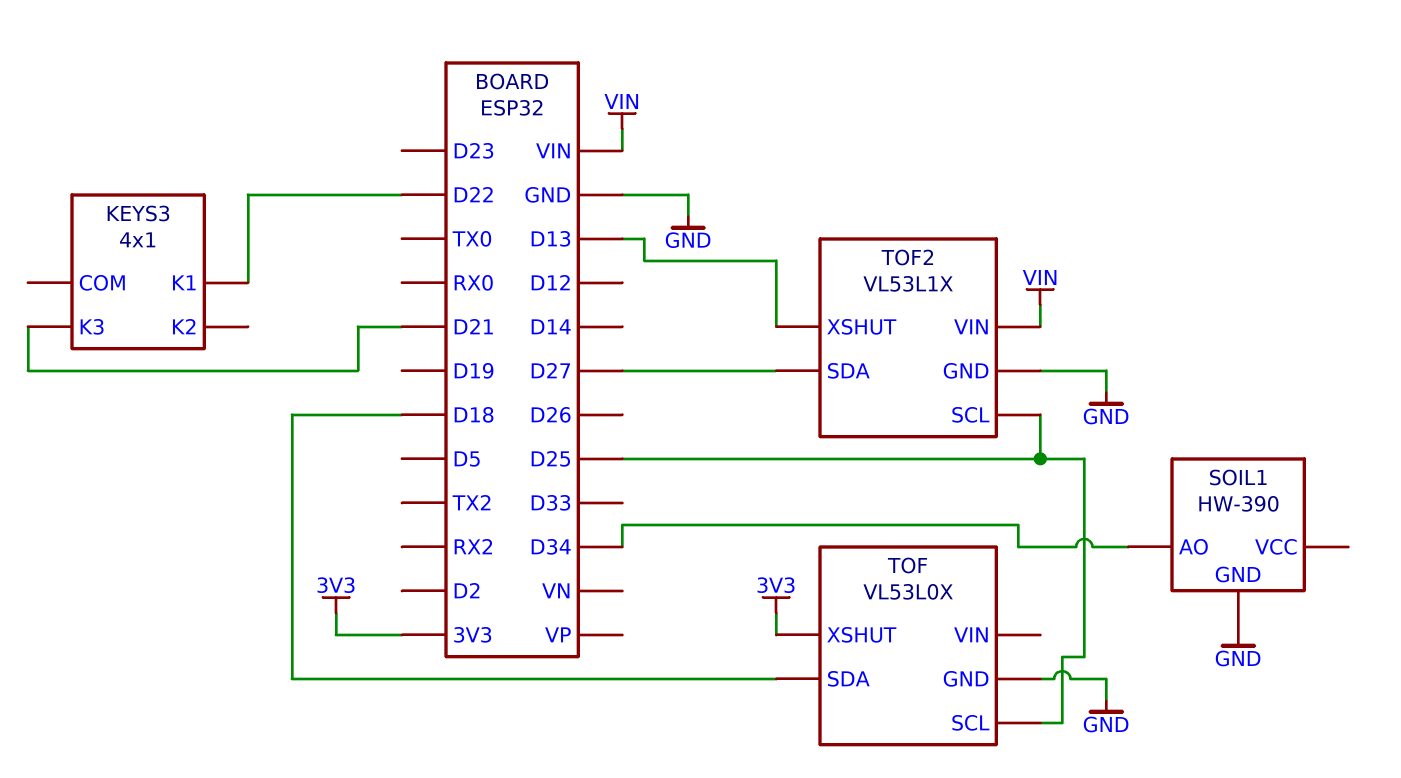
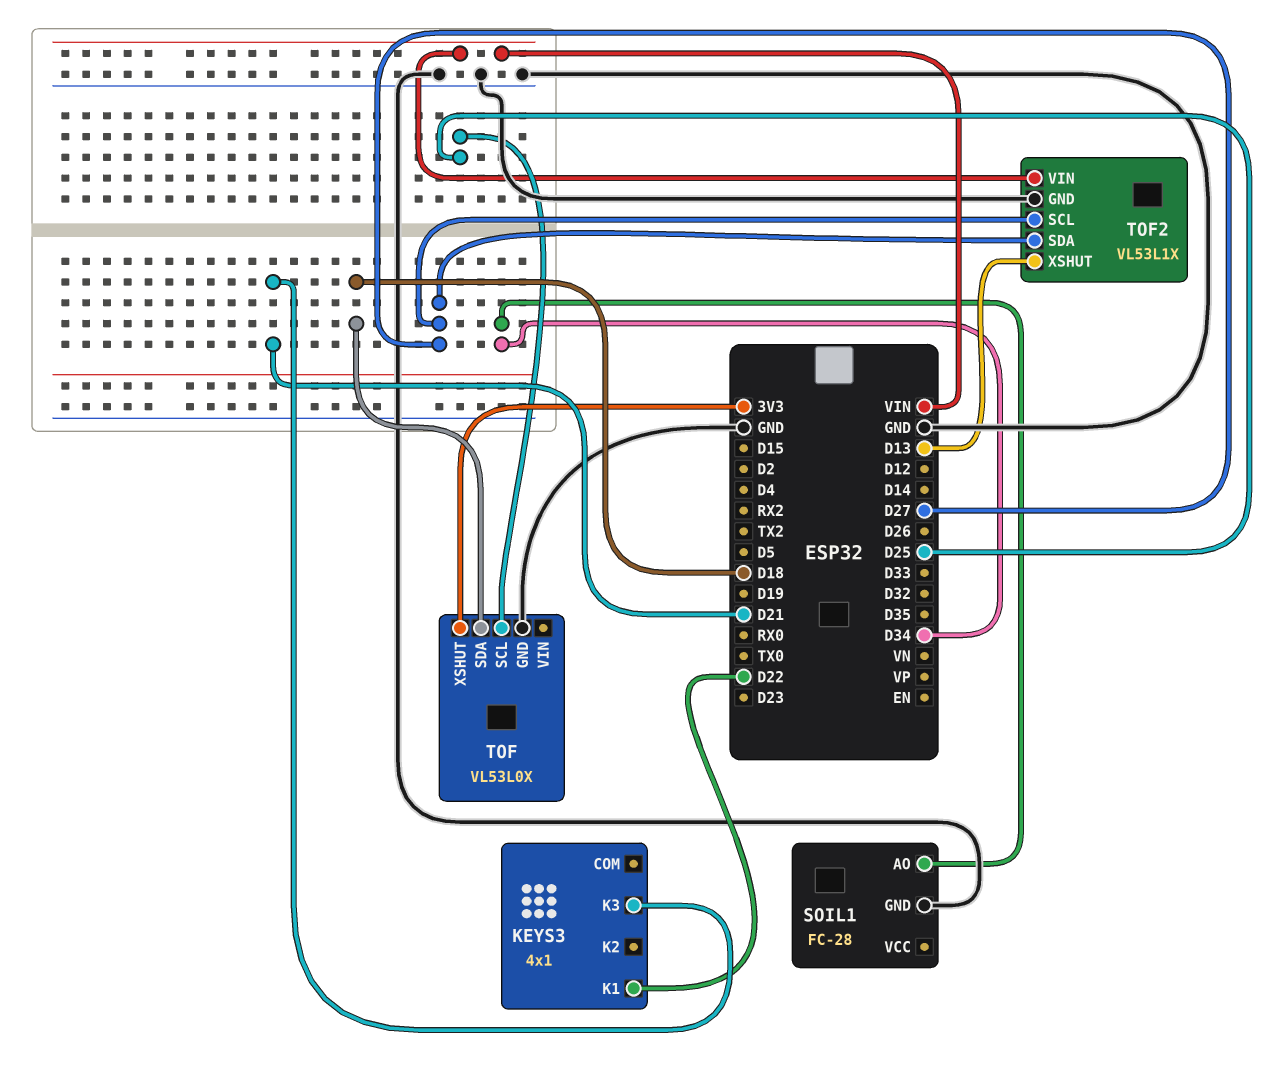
SOIL1: HW-390 -> FC-28
TOF2 pin SCL: D25 -> D27

